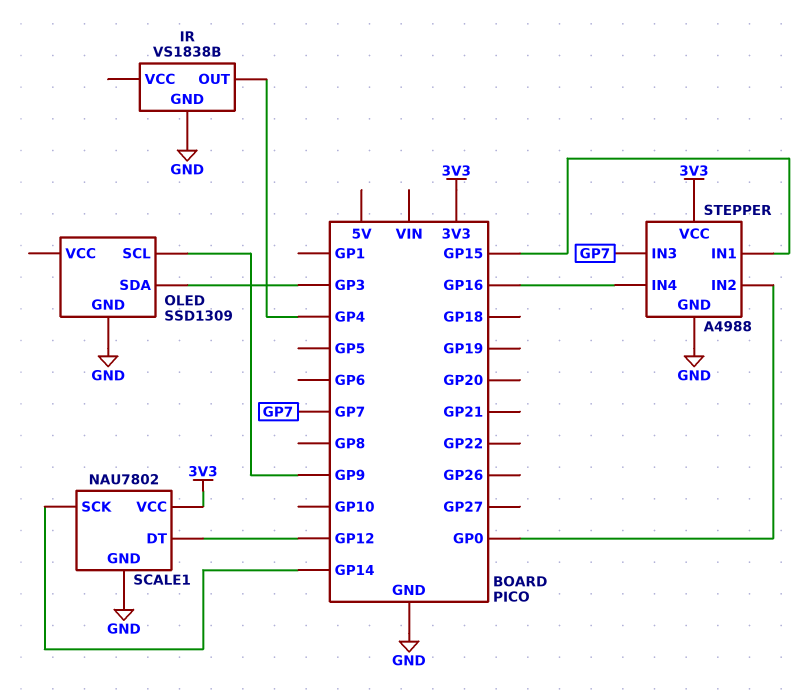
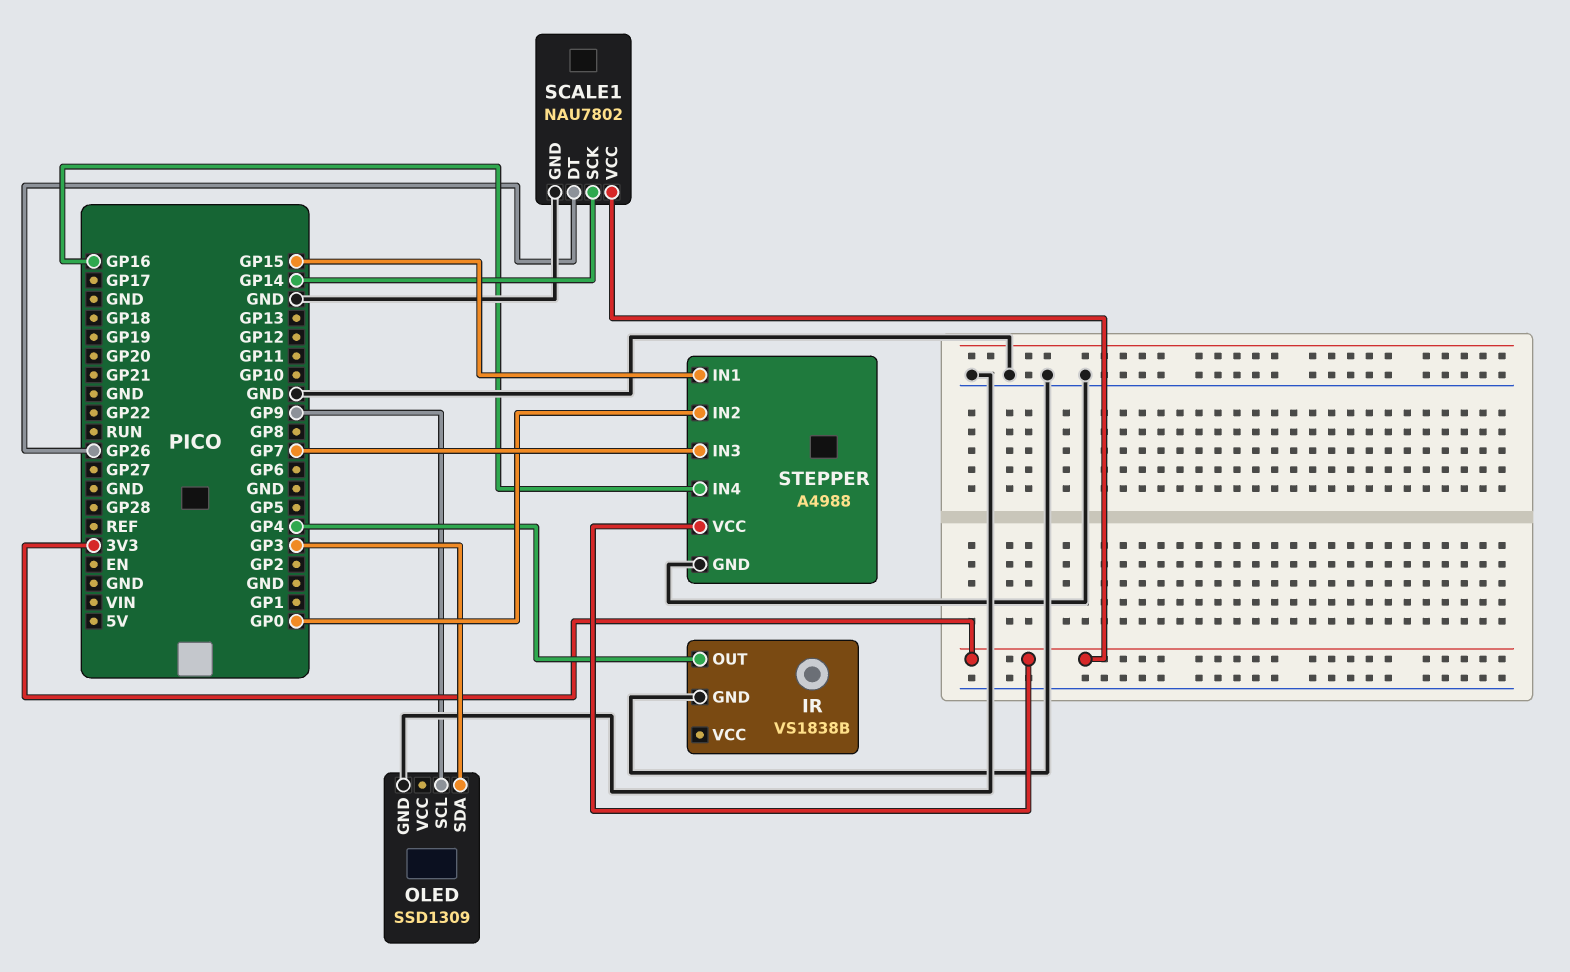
SCALE1 pin DT: GP12 -> GP26

